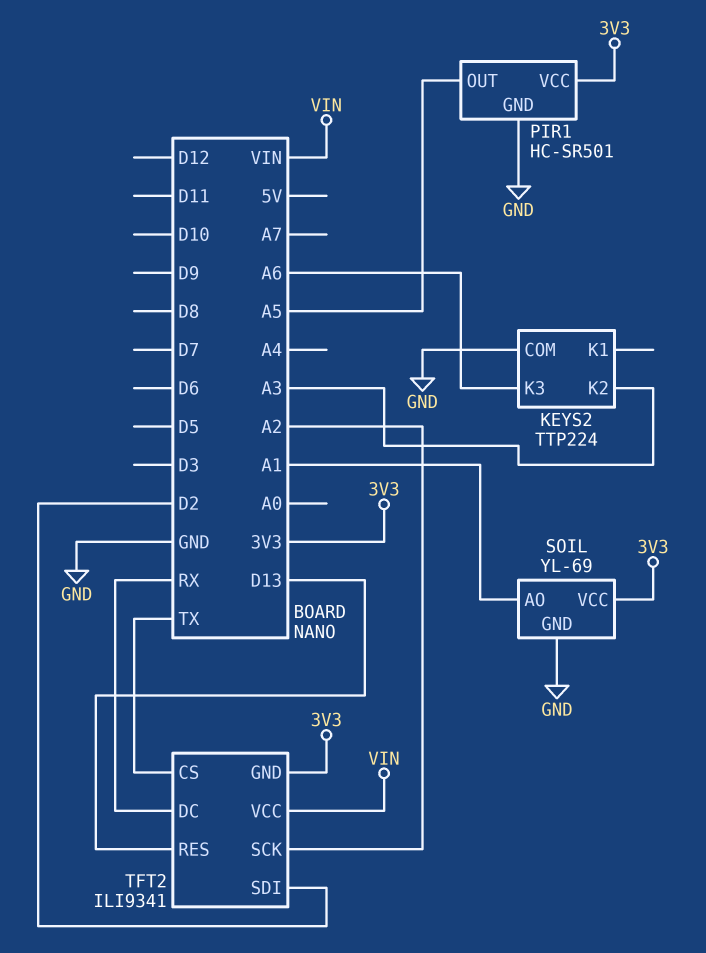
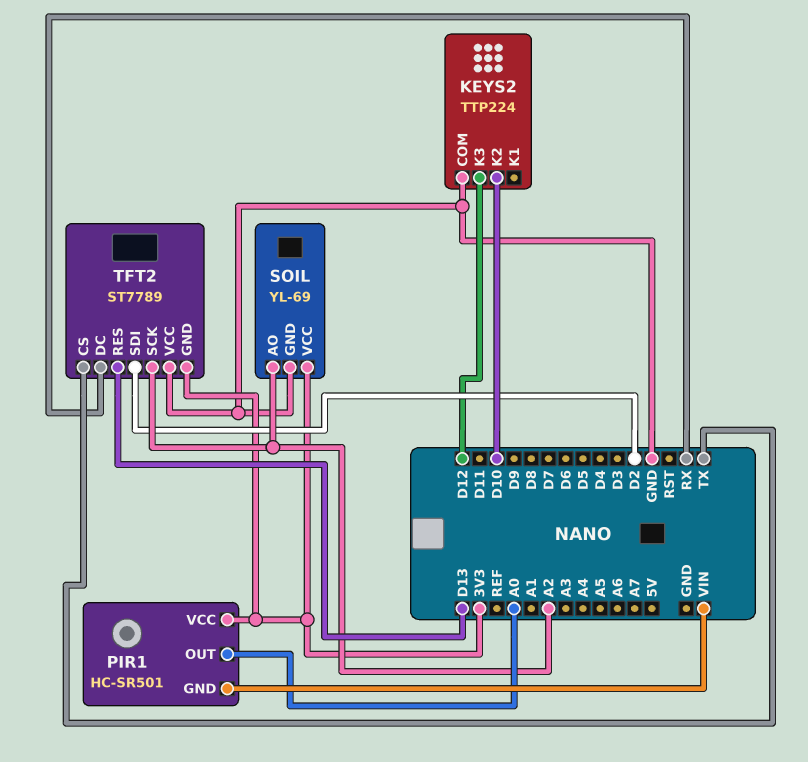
KEYS2 pin K2: A3 -> D10
KEYS2 pin K3: A6 -> D12
PIR1 pin GND: GND -> VIN
PIR1 pin OUT: A5 -> A0
SOIL pin AO: A1 -> A2
TFT2: ILI9341 -> ST7789
TFT2 pin VCC: VIN -> GND

